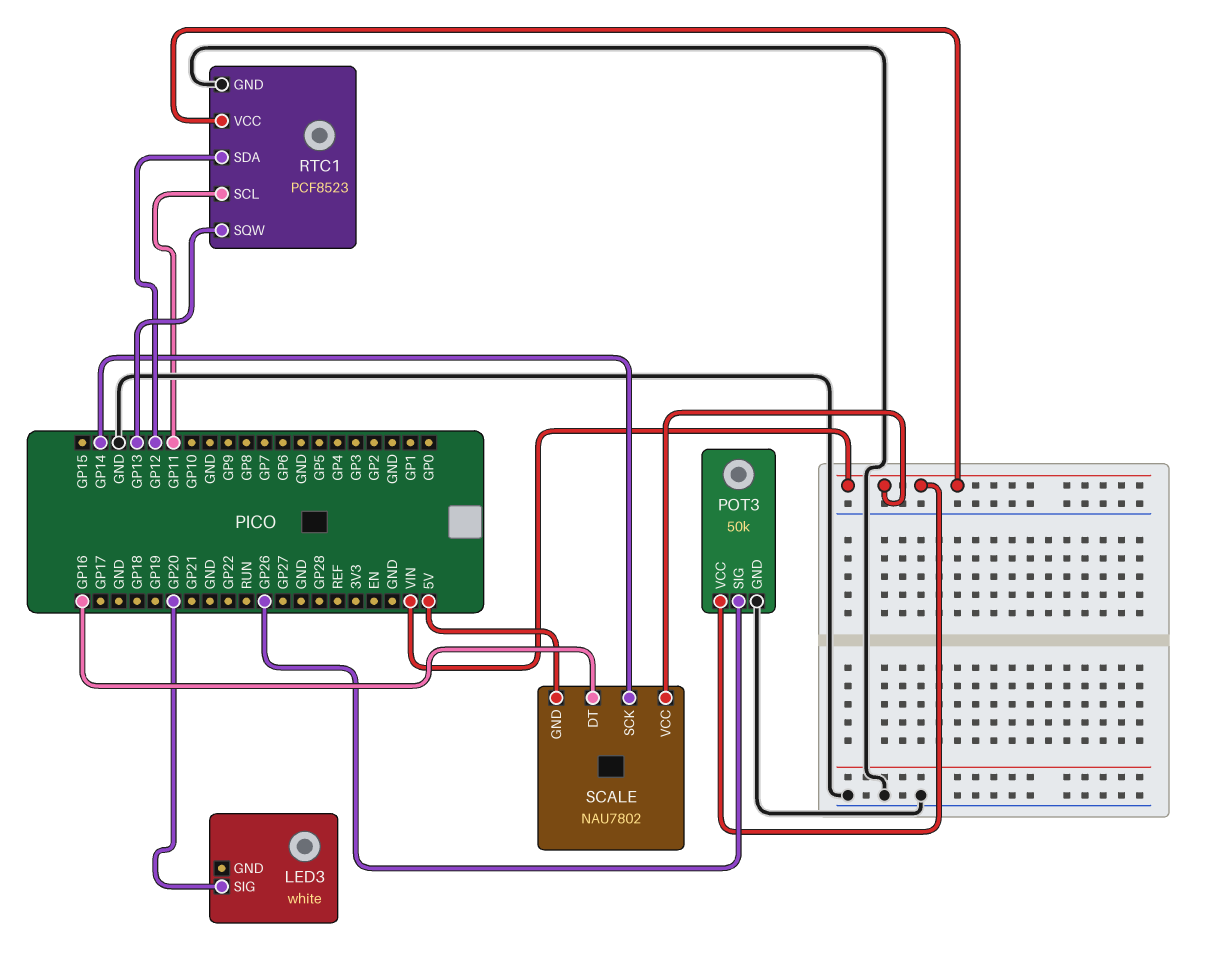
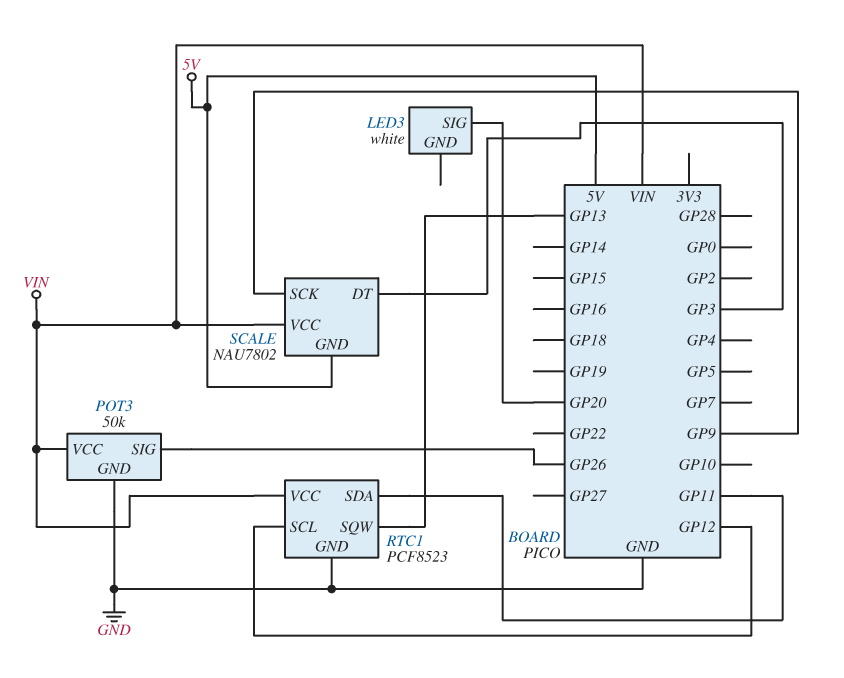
RTC1 pin SCL: GP11 -> GP12
RTC1 pin SDA: GP12 -> GP11
SCALE pin DT: GP16 -> GP3
SCALE pin SCK: GP14 -> GP9

